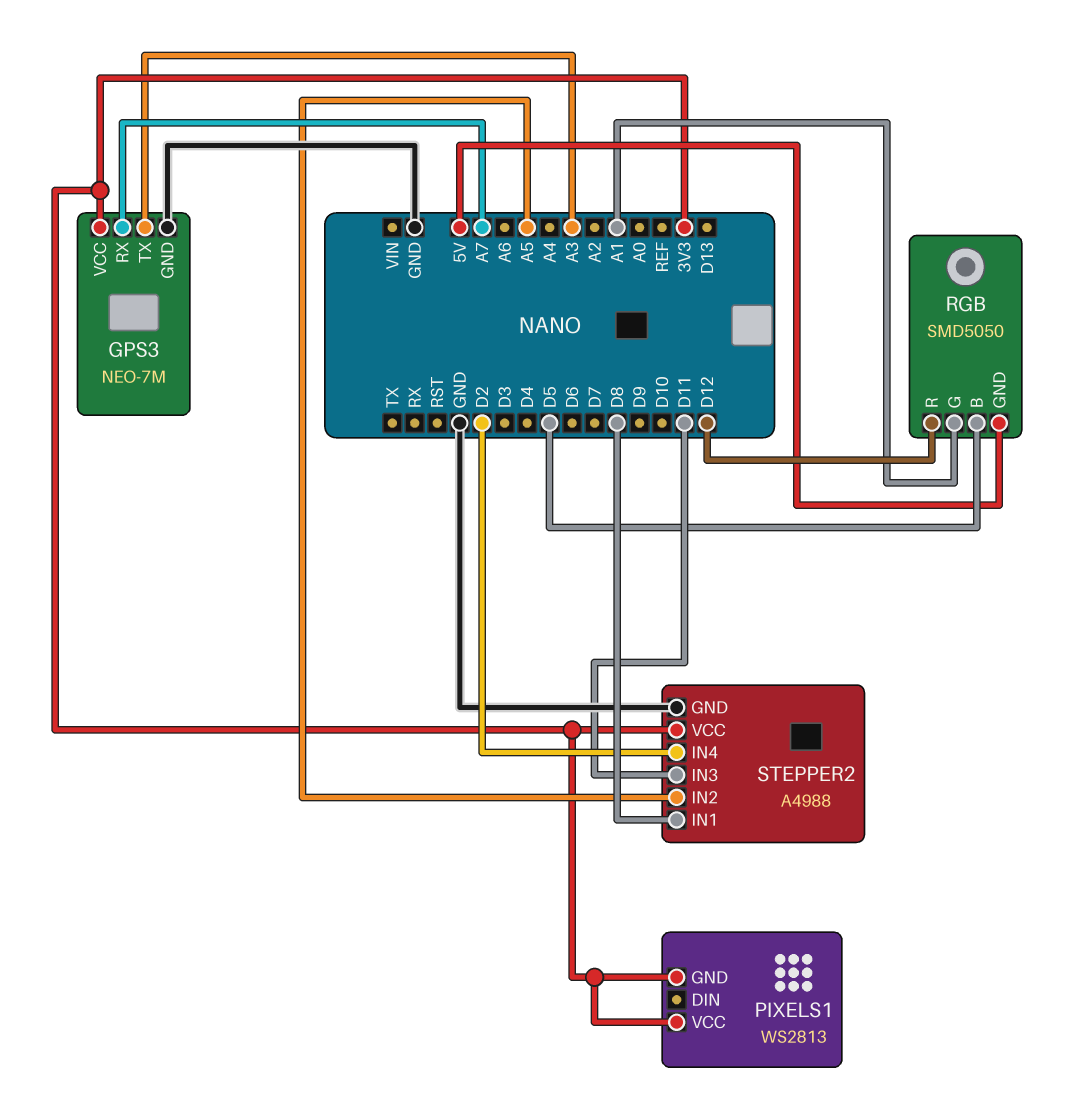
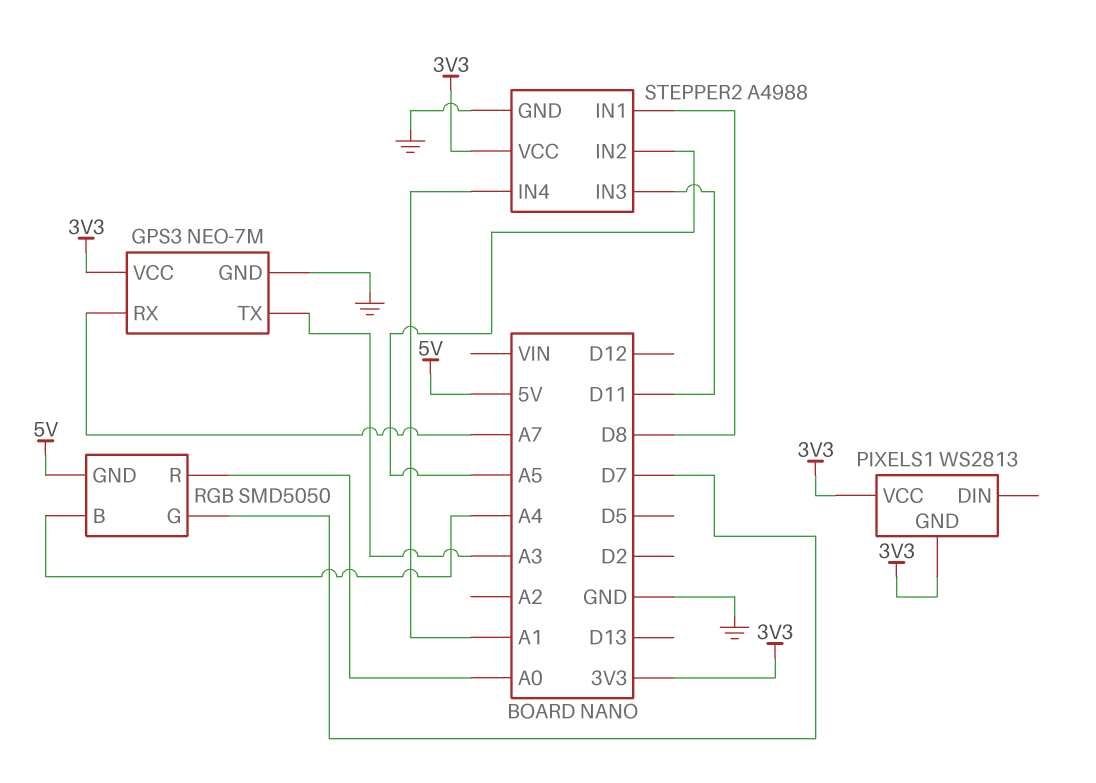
RGB pin B: D5 -> A4
RGB pin G: A1 -> D7
RGB pin R: D12 -> A0
STEPPER2 pin IN4: D2 -> A1

